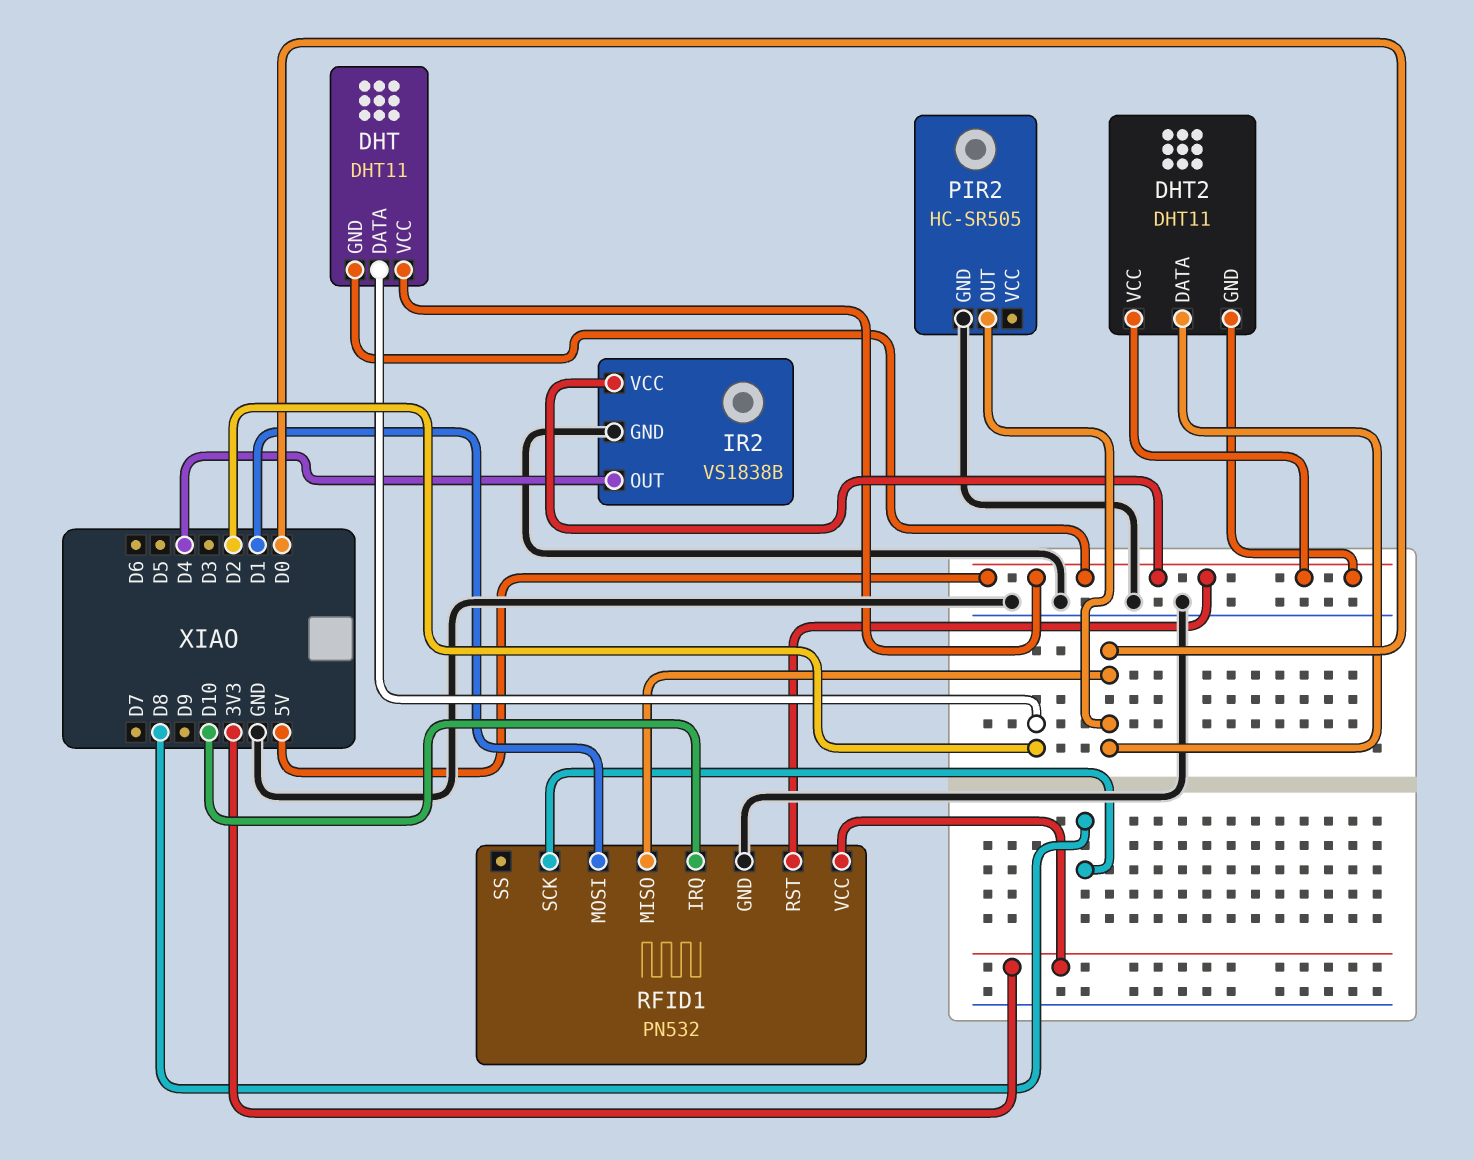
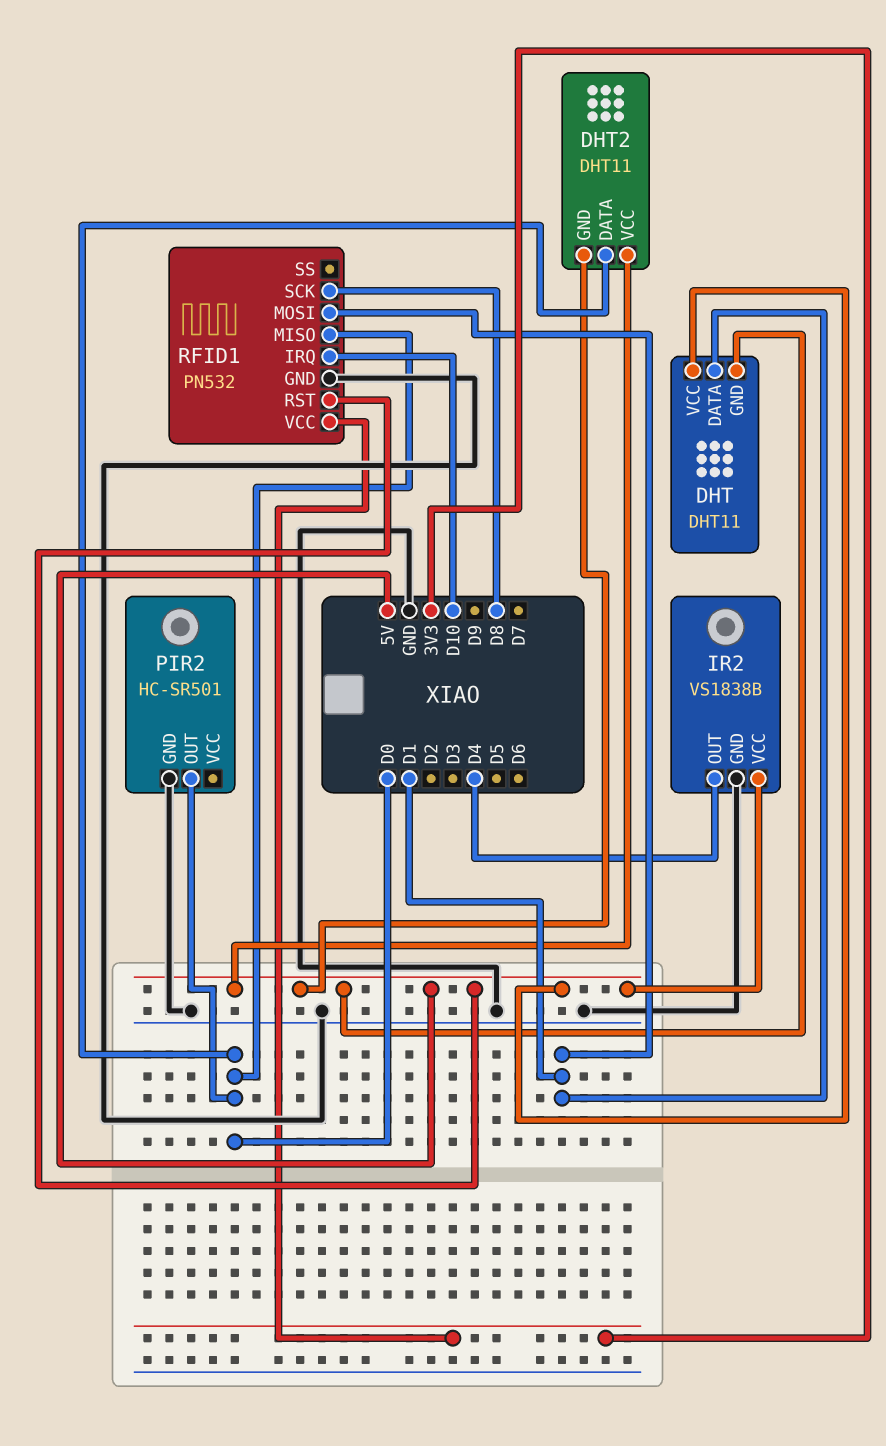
DHT pin DATA: D2 -> D1
PIR2: HC-SR505 -> HC-SR501

